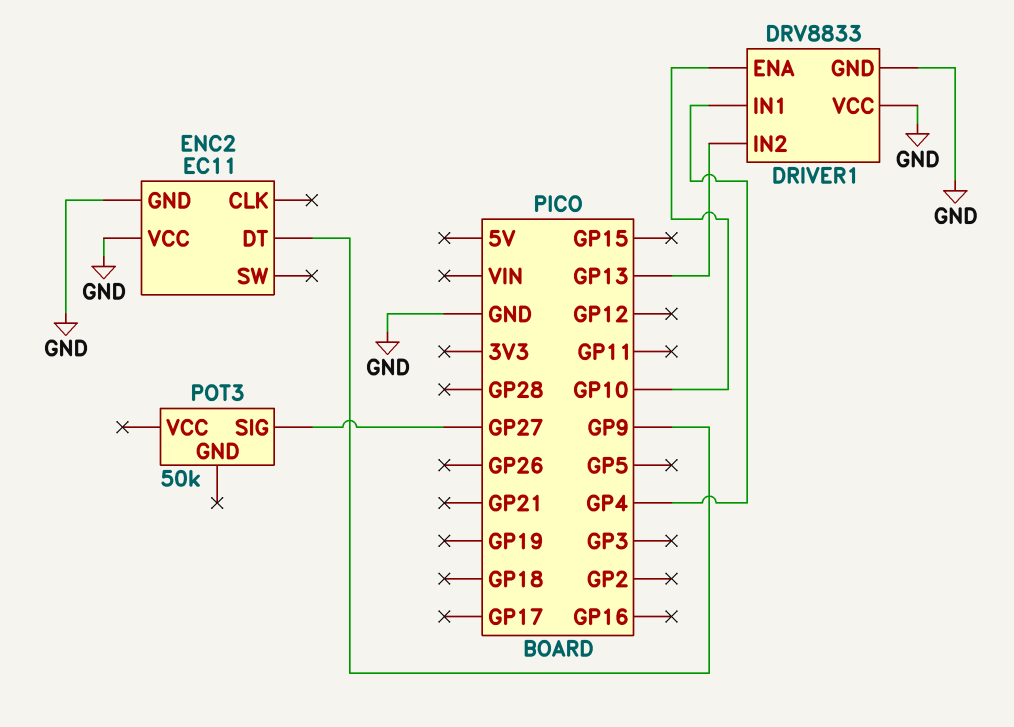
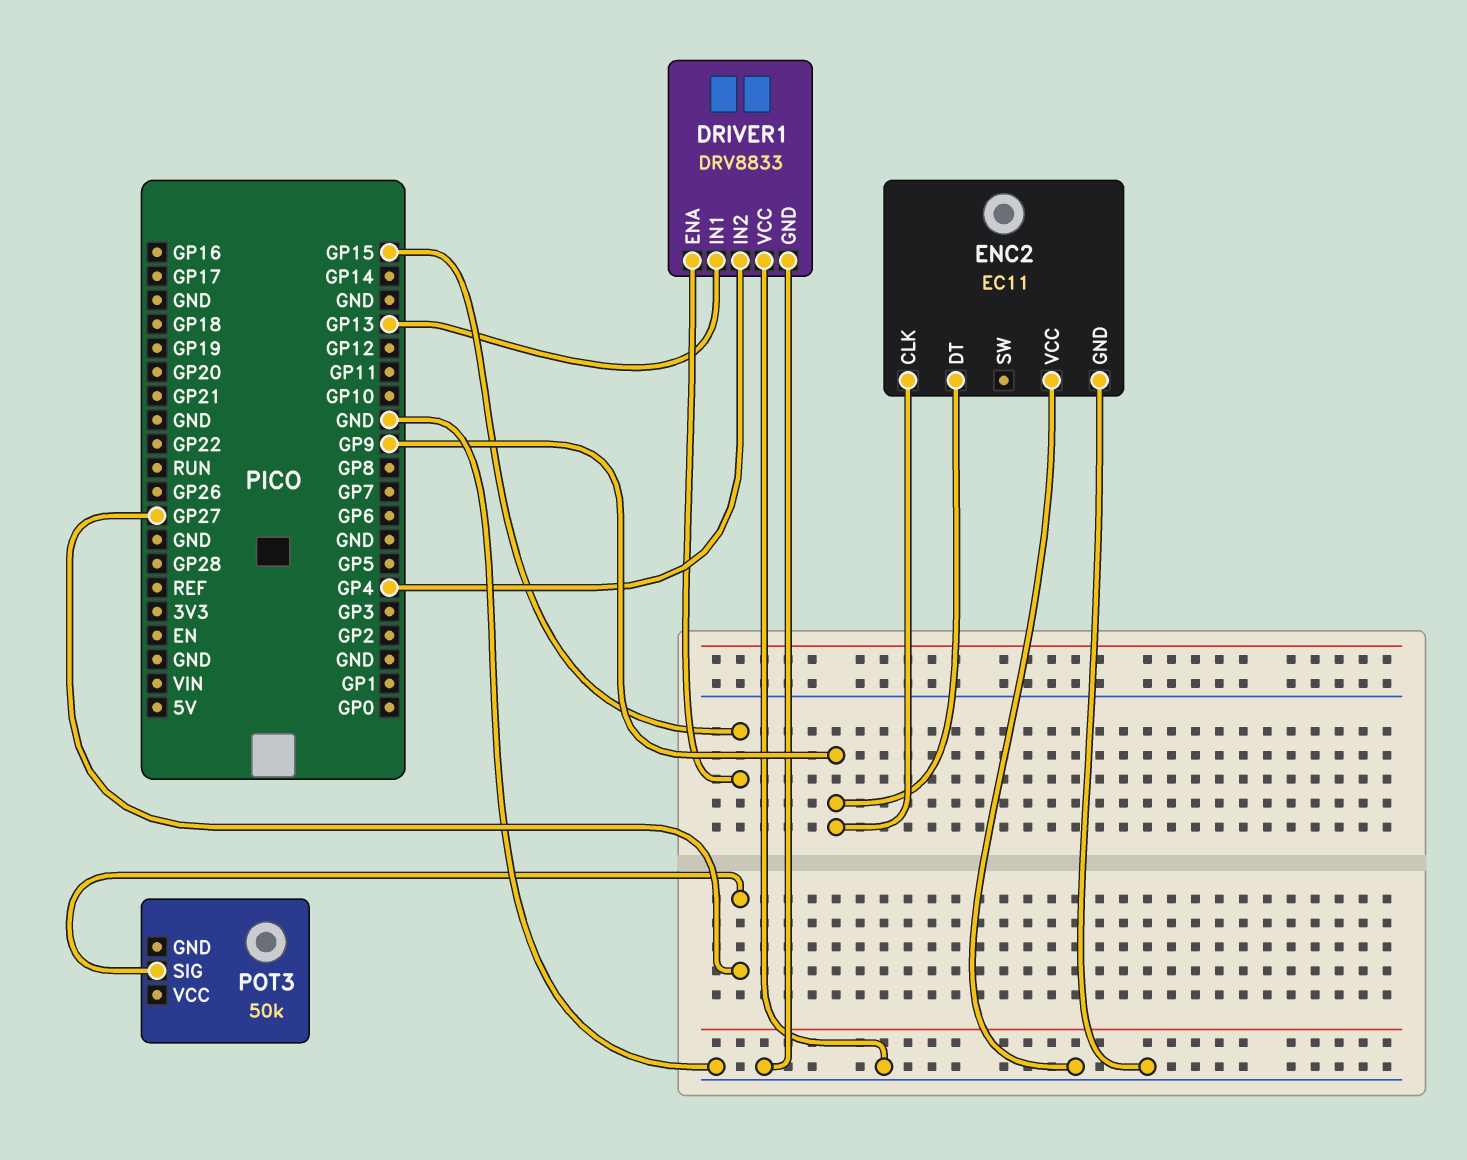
DRIVER1 pin ENA: GP10 -> GP15
DRIVER1 pin IN1: GP4 -> GP13
DRIVER1 pin IN2: GP13 -> GP4
ENC2 pin CLK: none -> GP9

